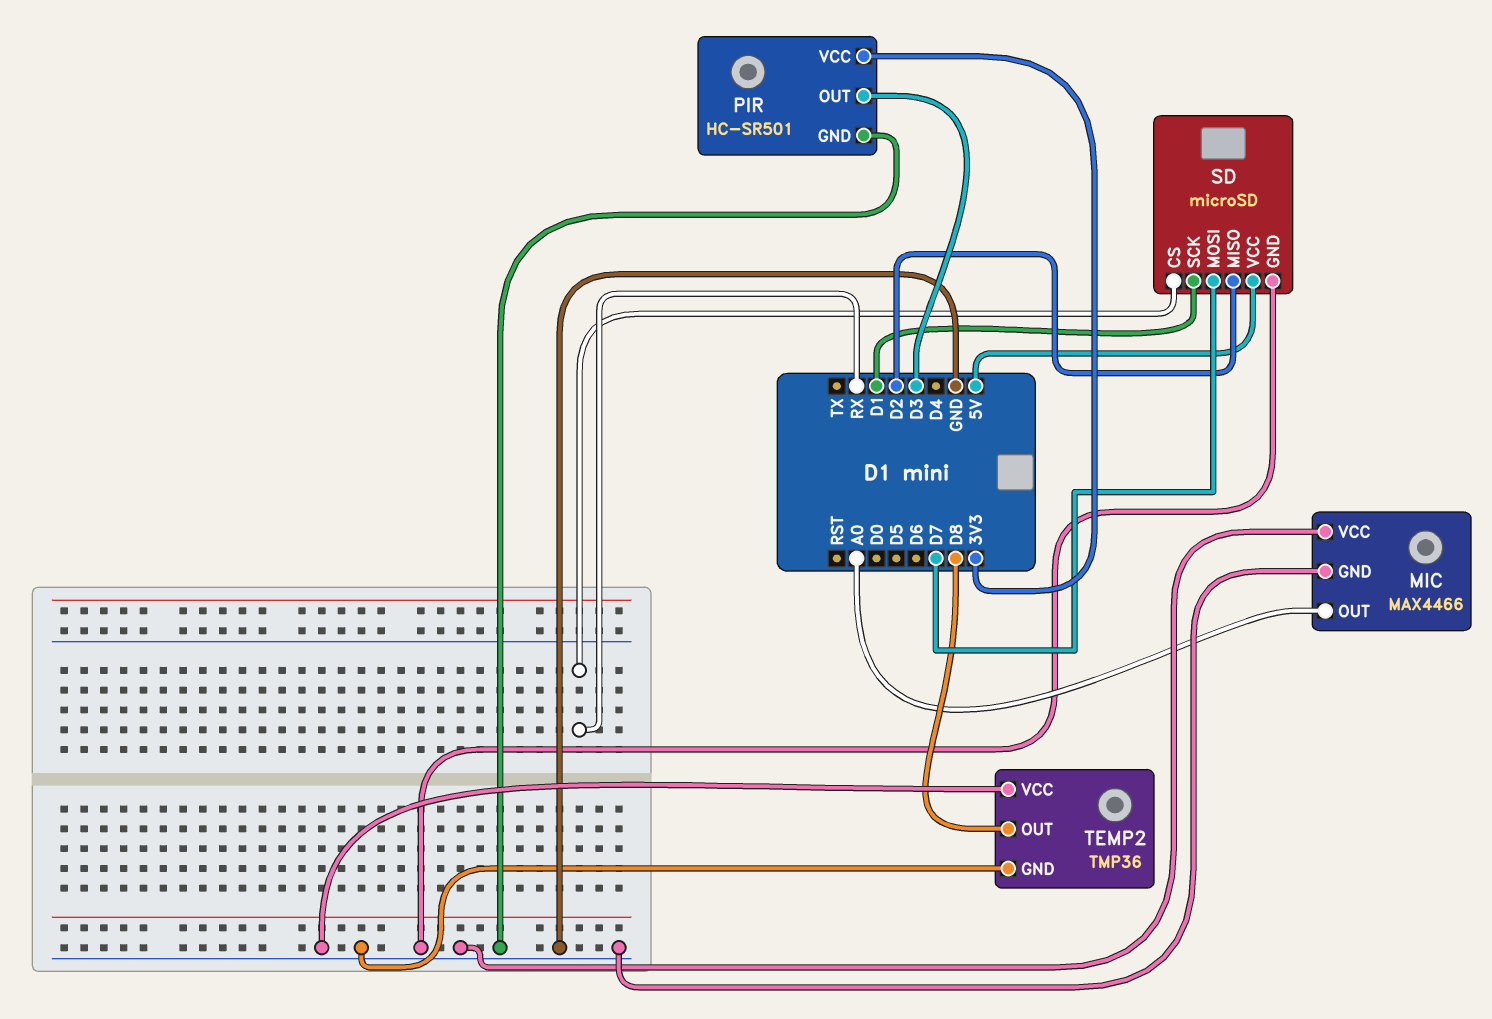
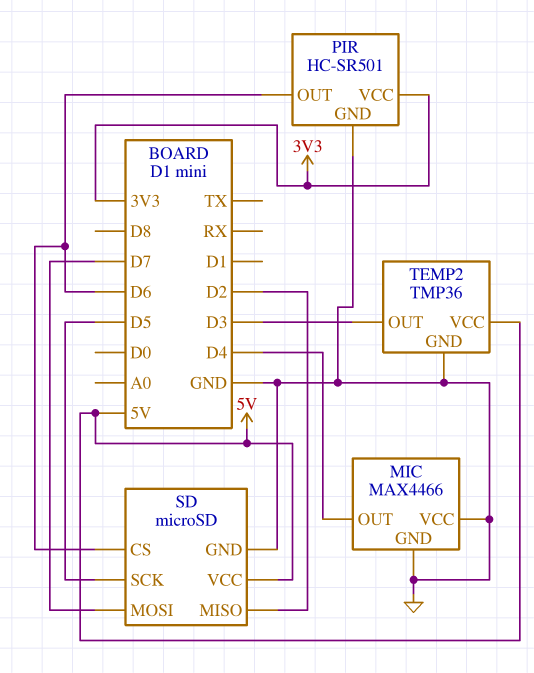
MIC pin OUT: A0 -> D4
PIR pin OUT: D3 -> D6
SD pin CS: RX -> D6
SD pin SCK: D1 -> D5
TEMP2 pin OUT: D8 -> D3
TEMP2 pin VCC: GND -> 5V

